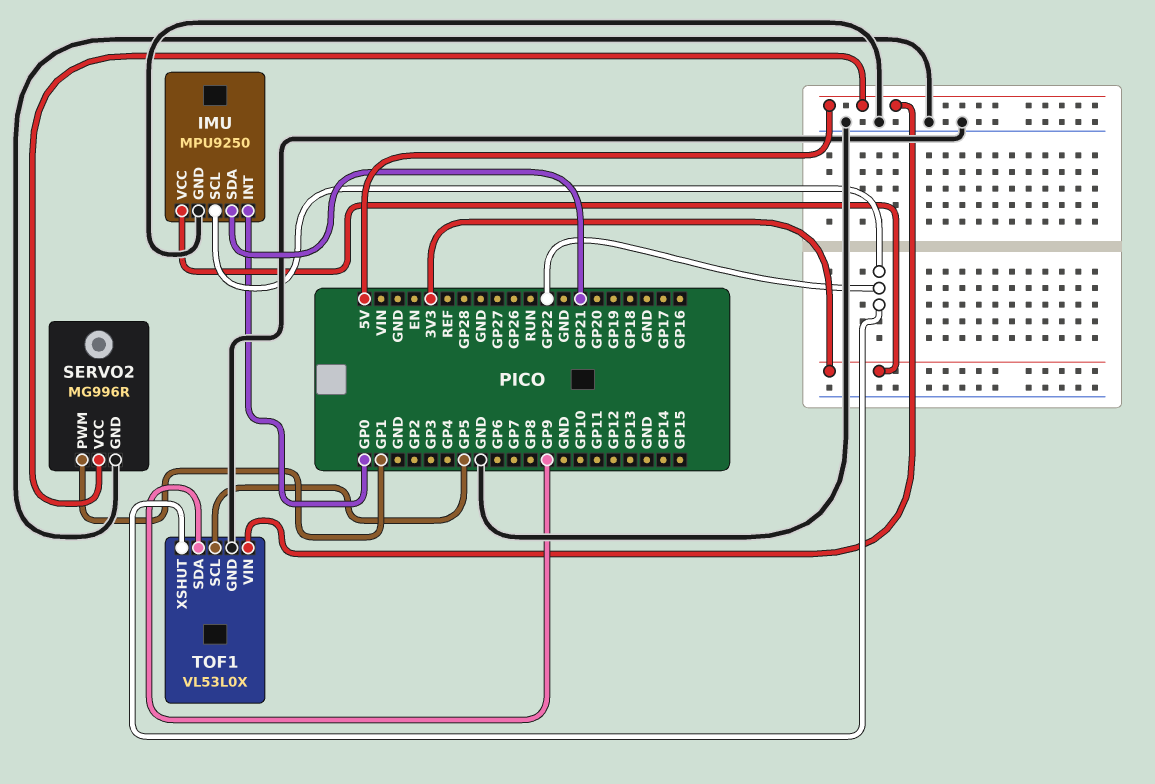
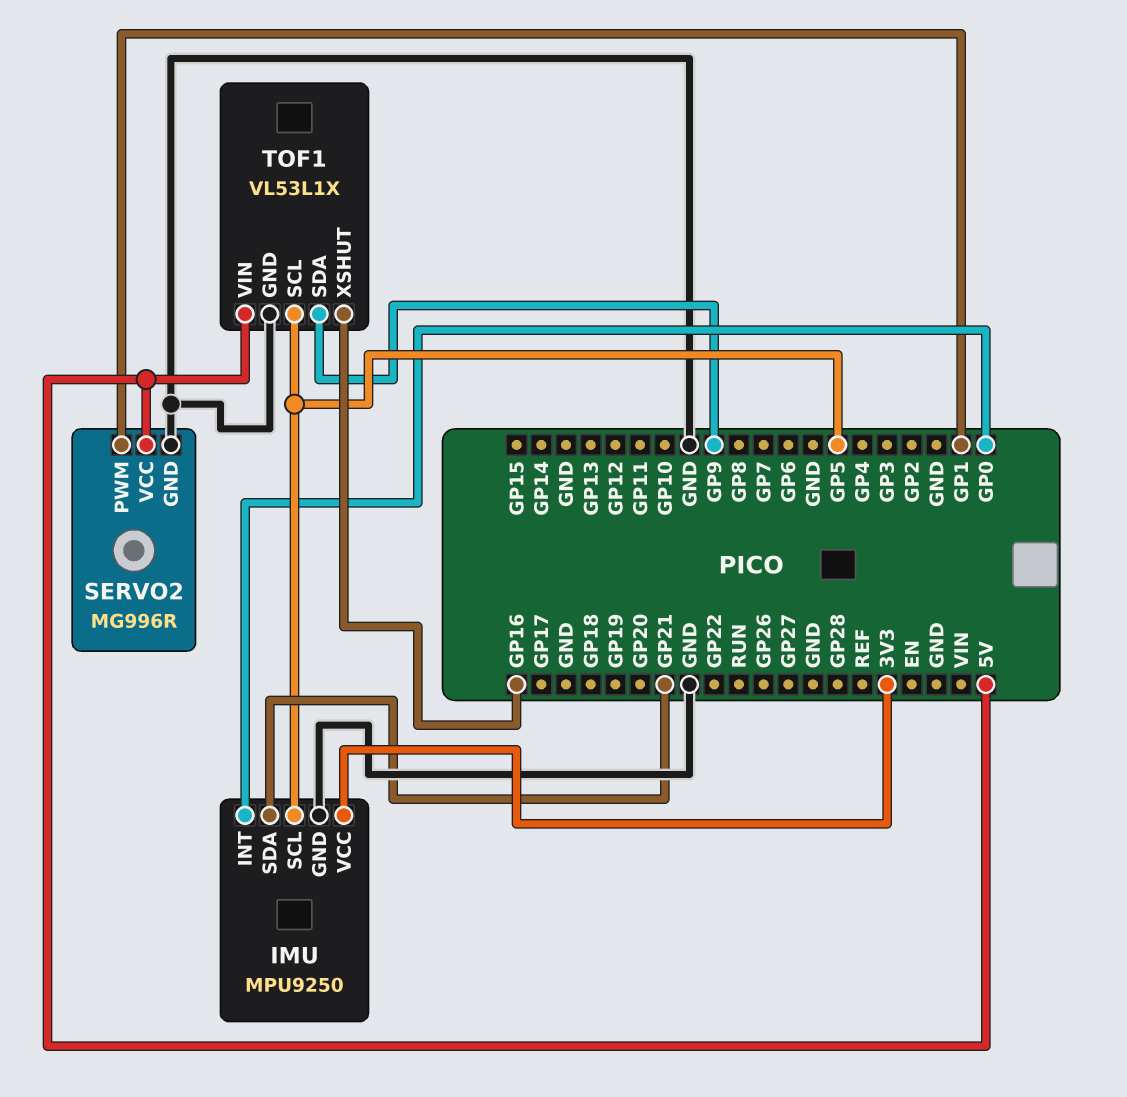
IMU pin SCL: GP22 -> GP5
TOF1: VL53L0X -> VL53L1X
TOF1 pin XSHUT: GP22 -> GP16

